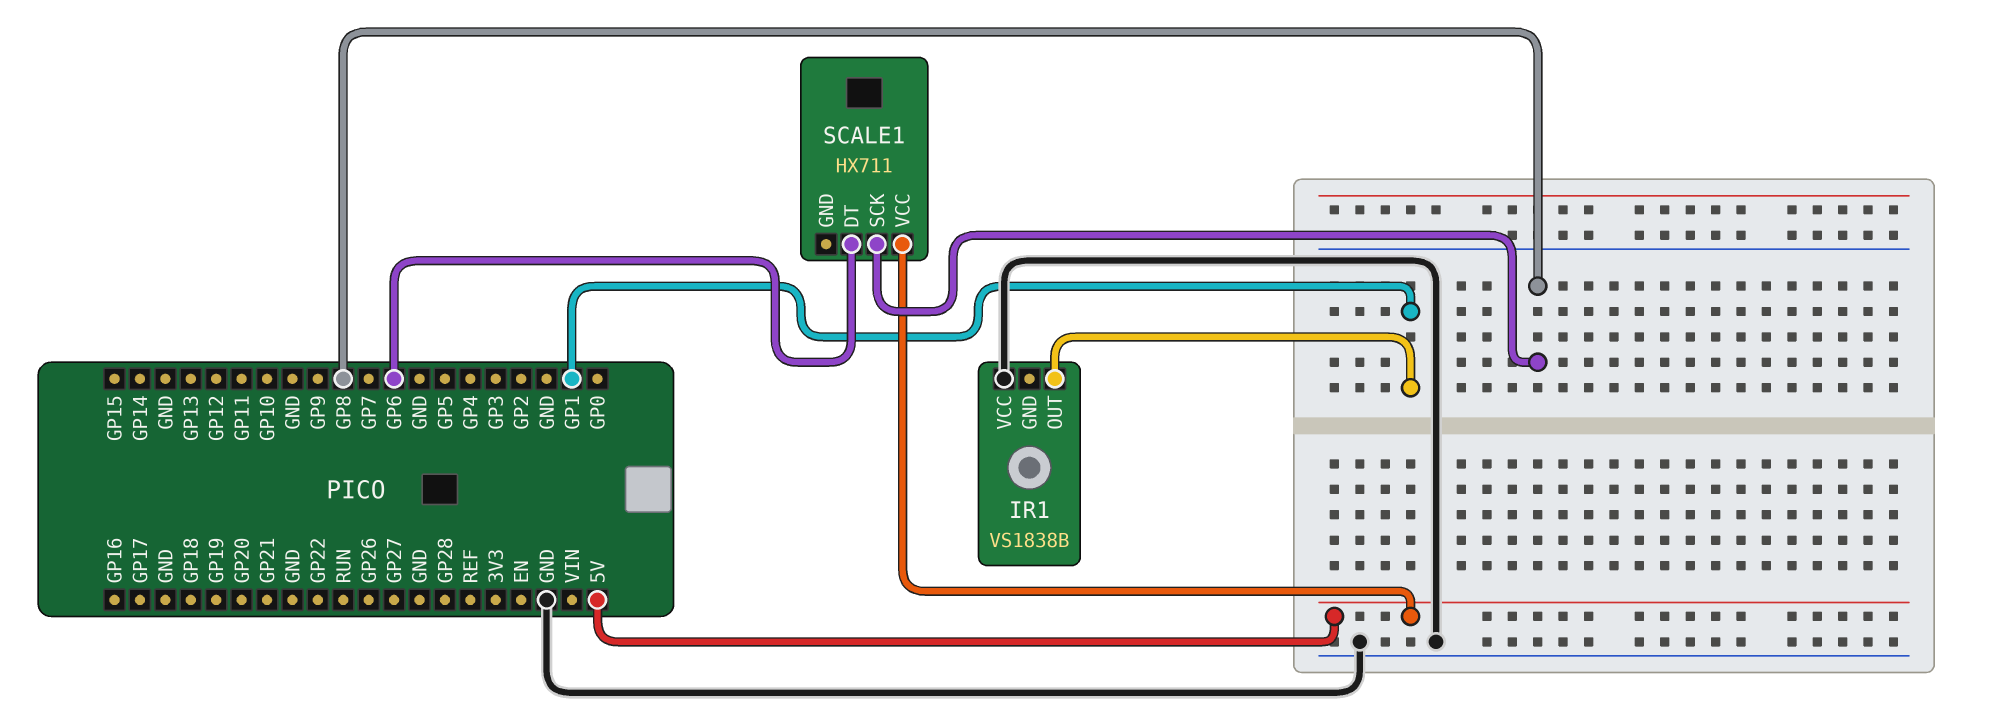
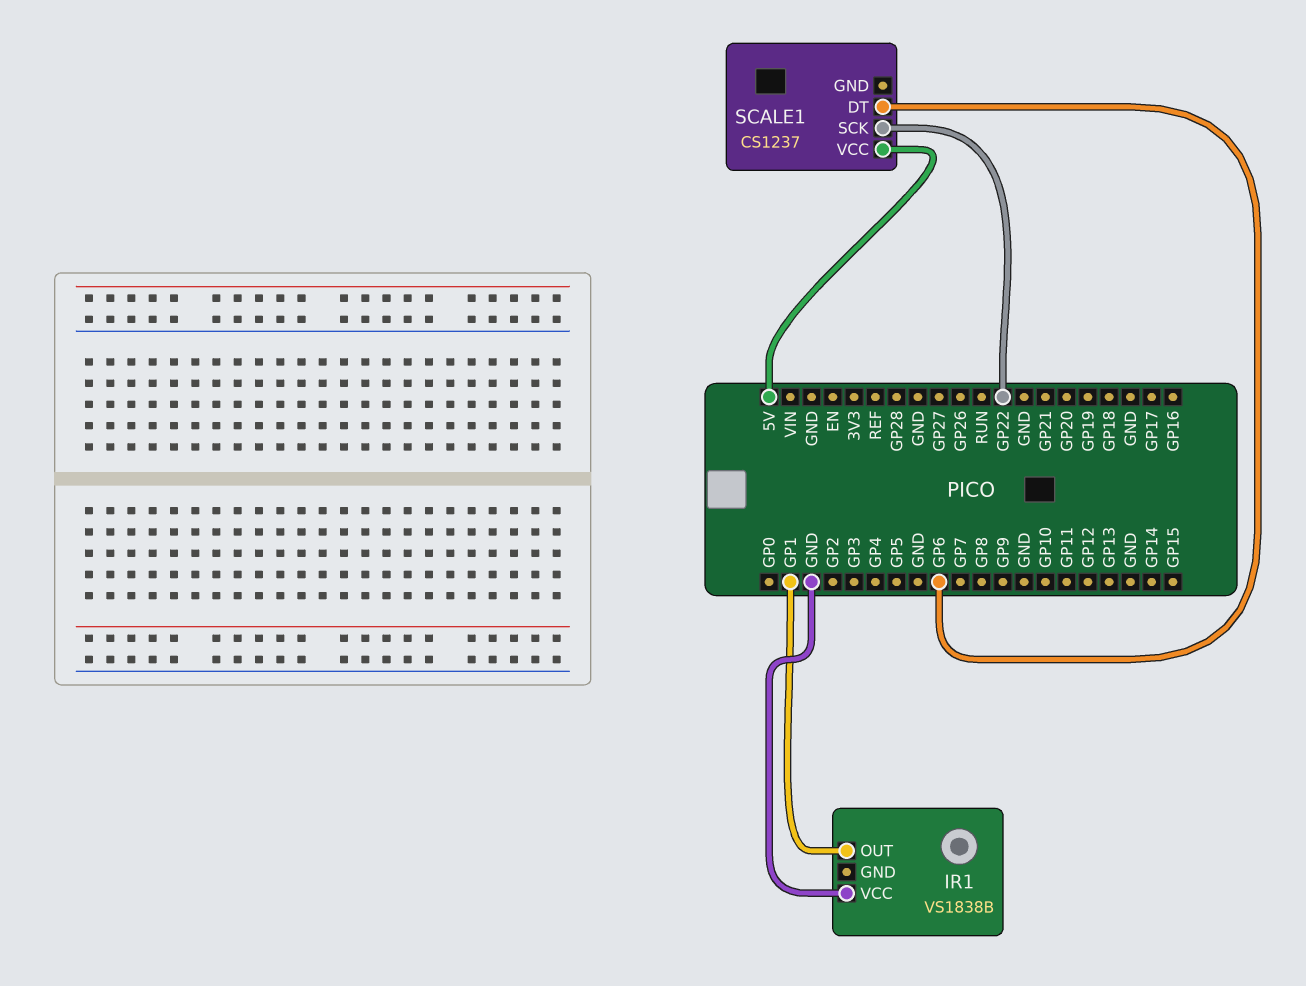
SCALE1: HX711 -> CS1237
SCALE1 pin SCK: GP8 -> GP22

